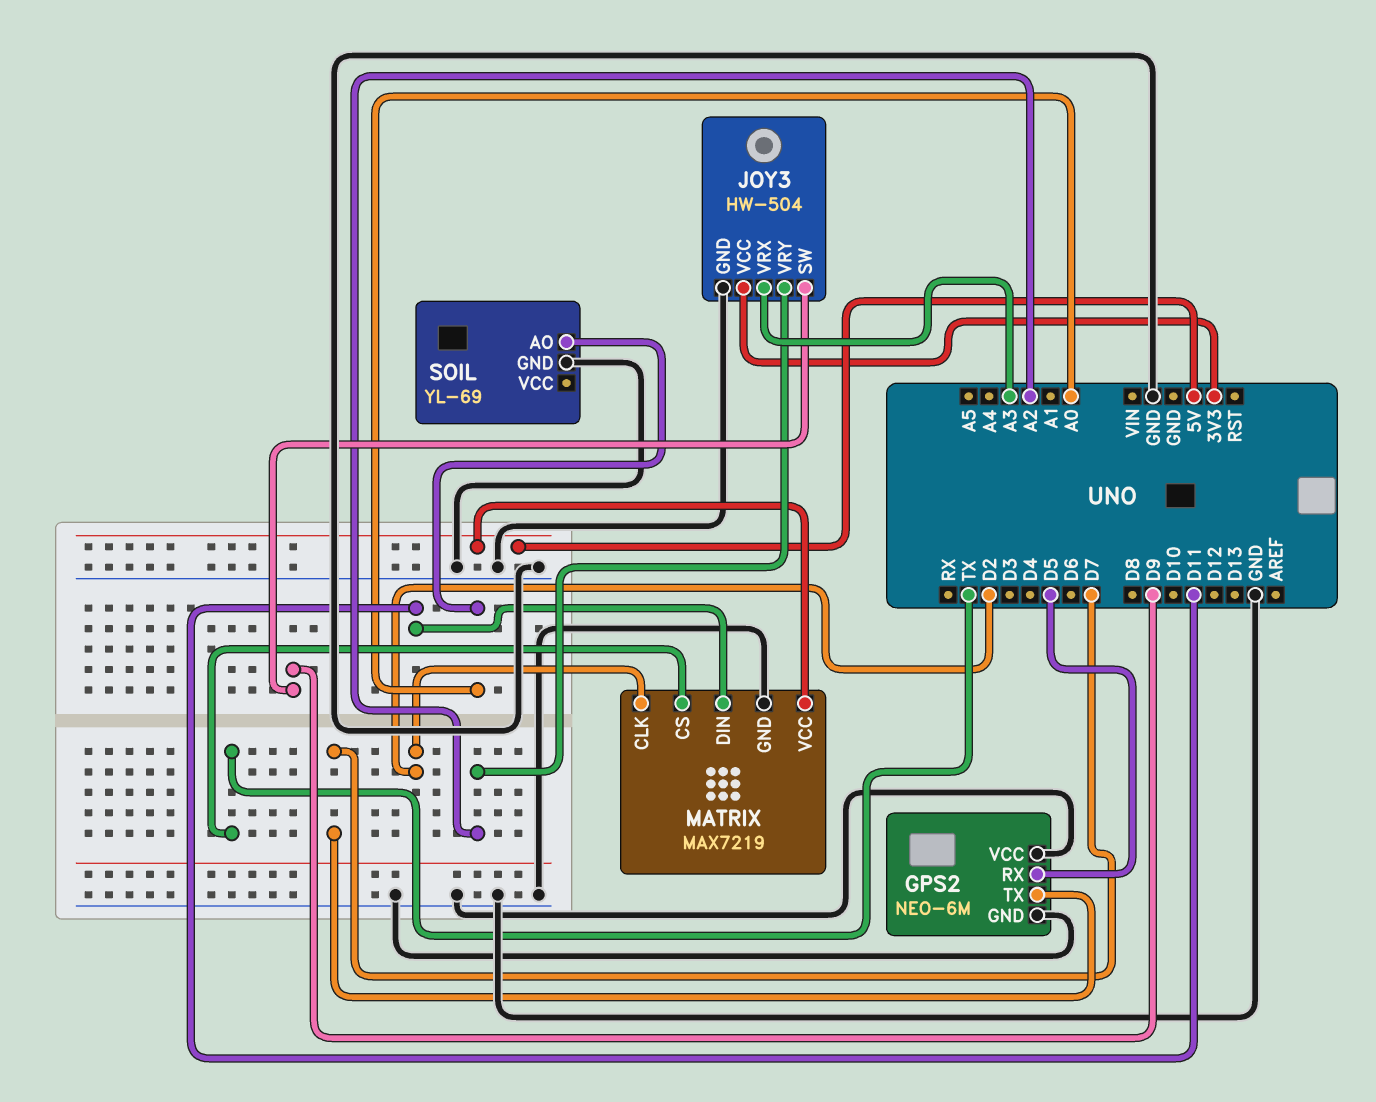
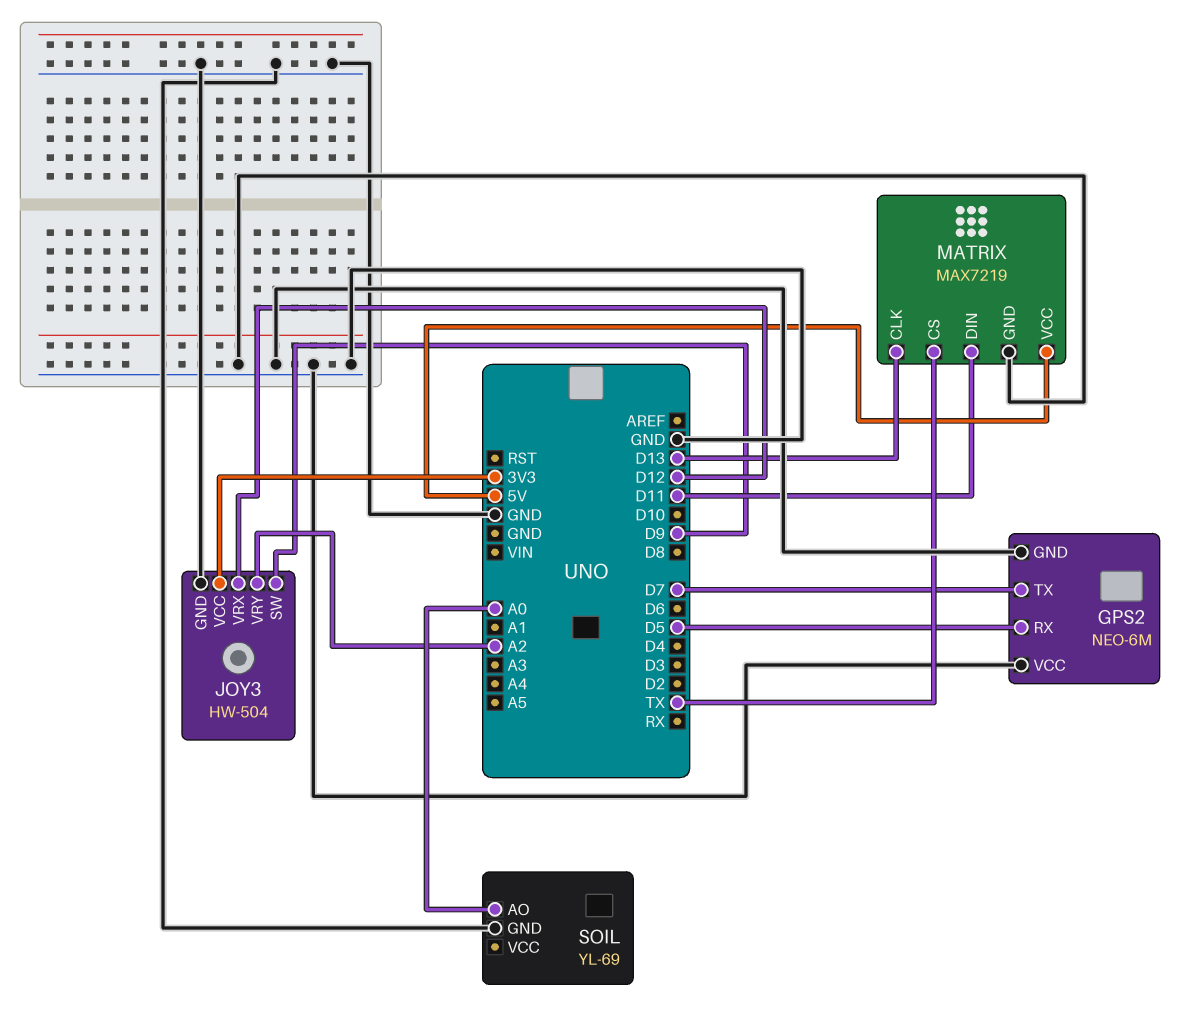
JOY3 pin VRX: A3 -> D12
MATRIX pin CLK: D2 -> D13

